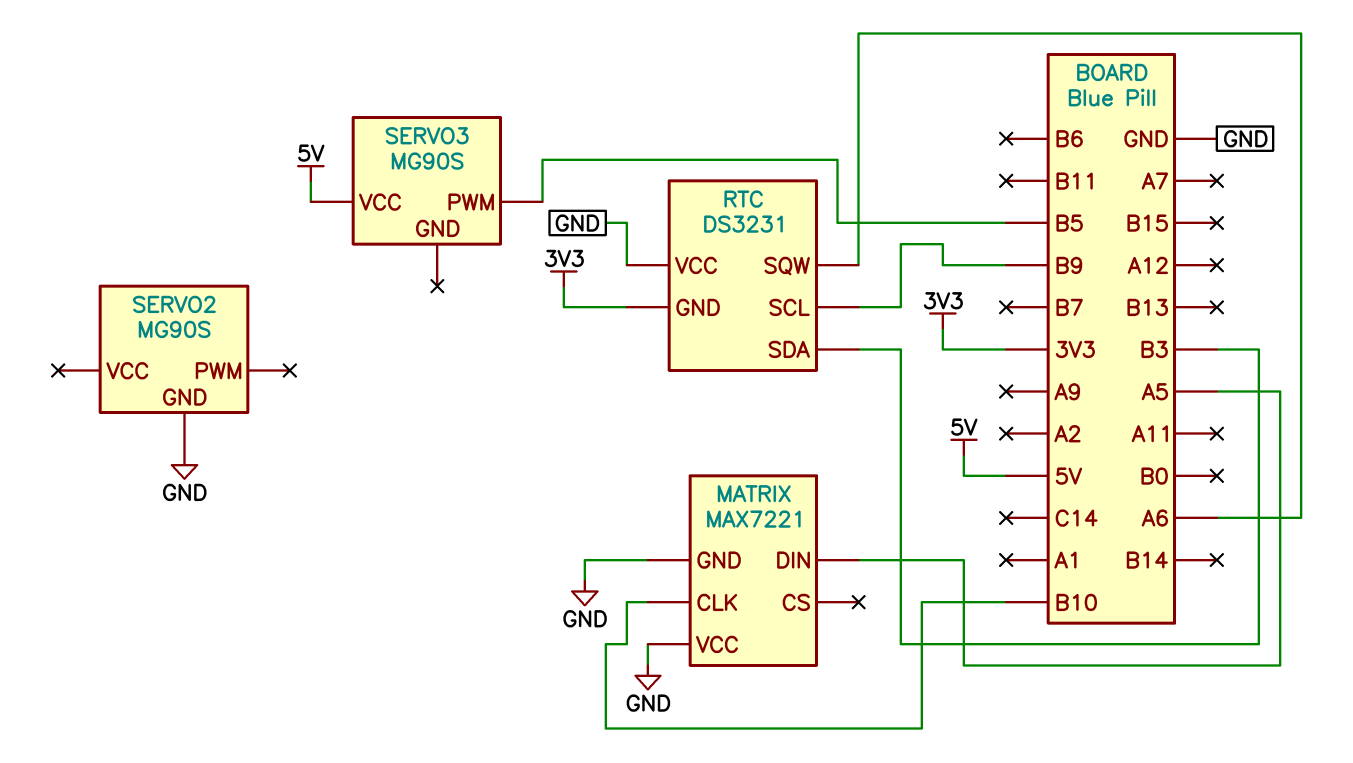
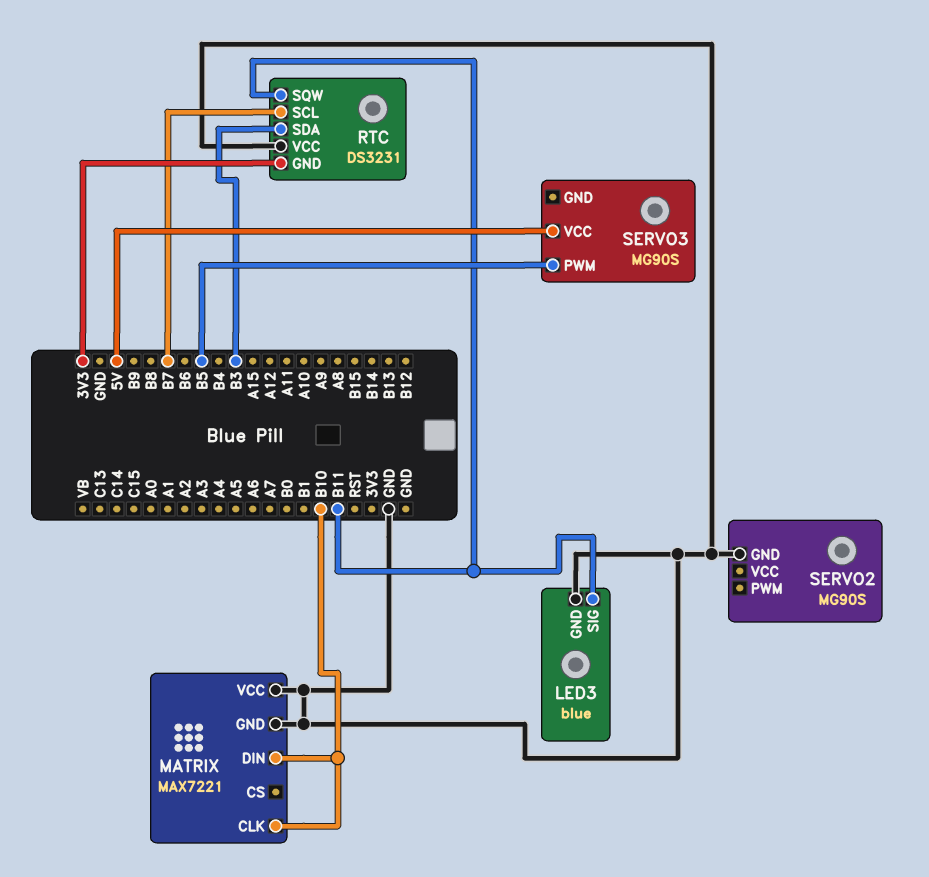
LED3: none -> blue
LED3 pin GND: none -> GND
LED3 pin SIG: none -> B11
MATRIX pin DIN: A5 -> B10
RTC pin SCL: B9 -> B7
RTC pin SQW: A6 -> B11

